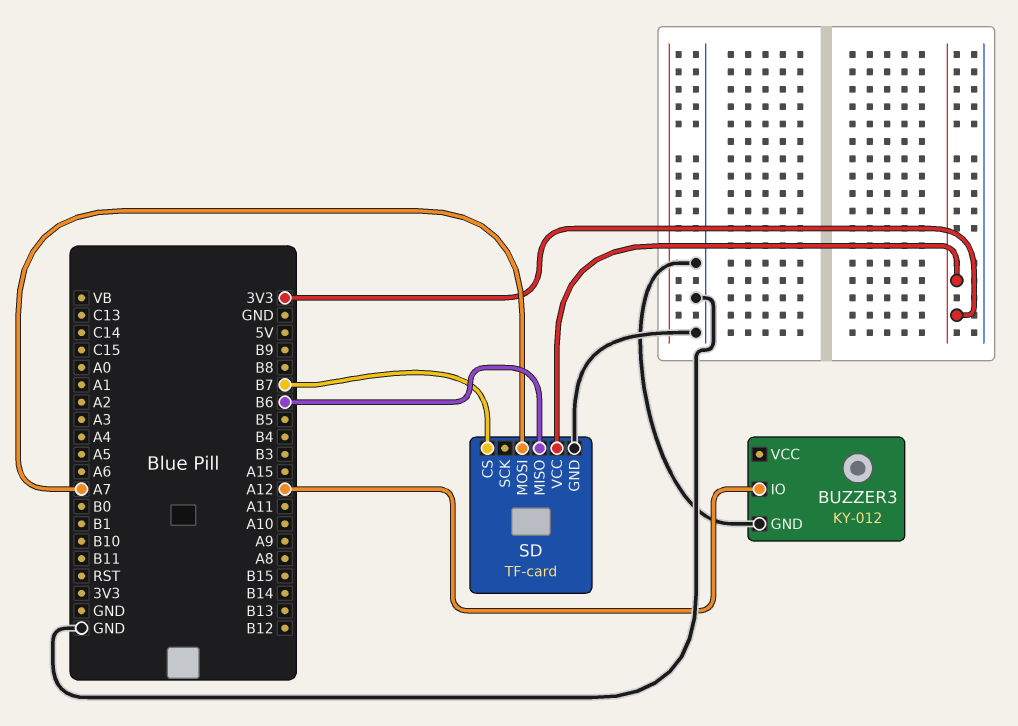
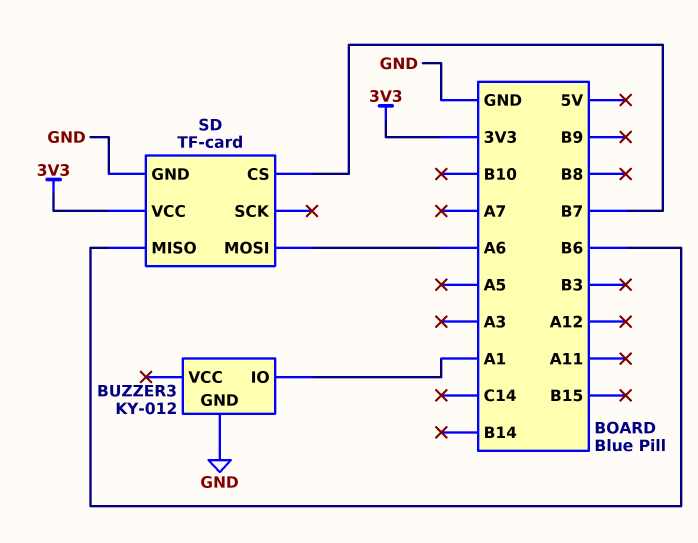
BUZZER3 pin IO: A12 -> A1
SD pin MOSI: A7 -> A6

